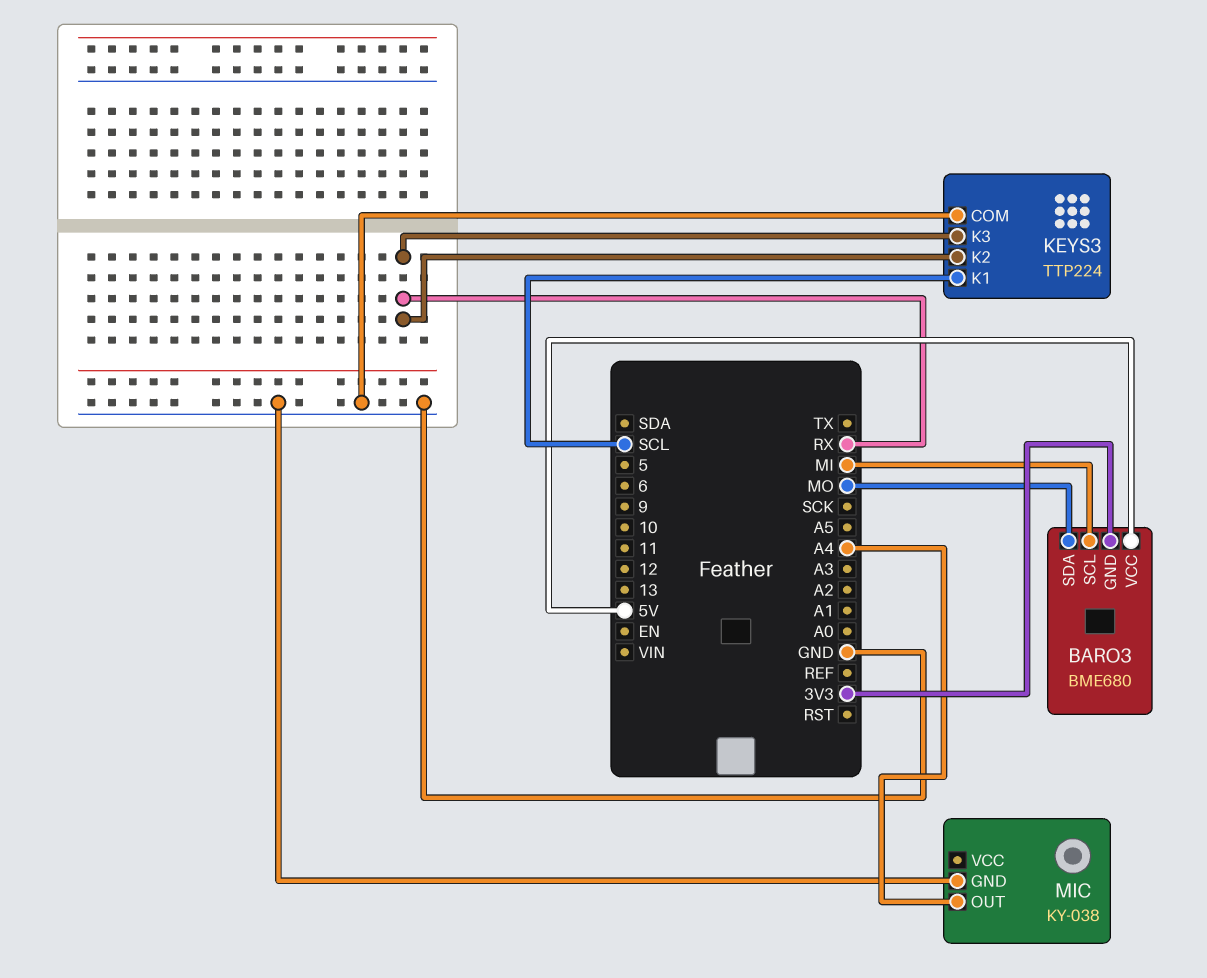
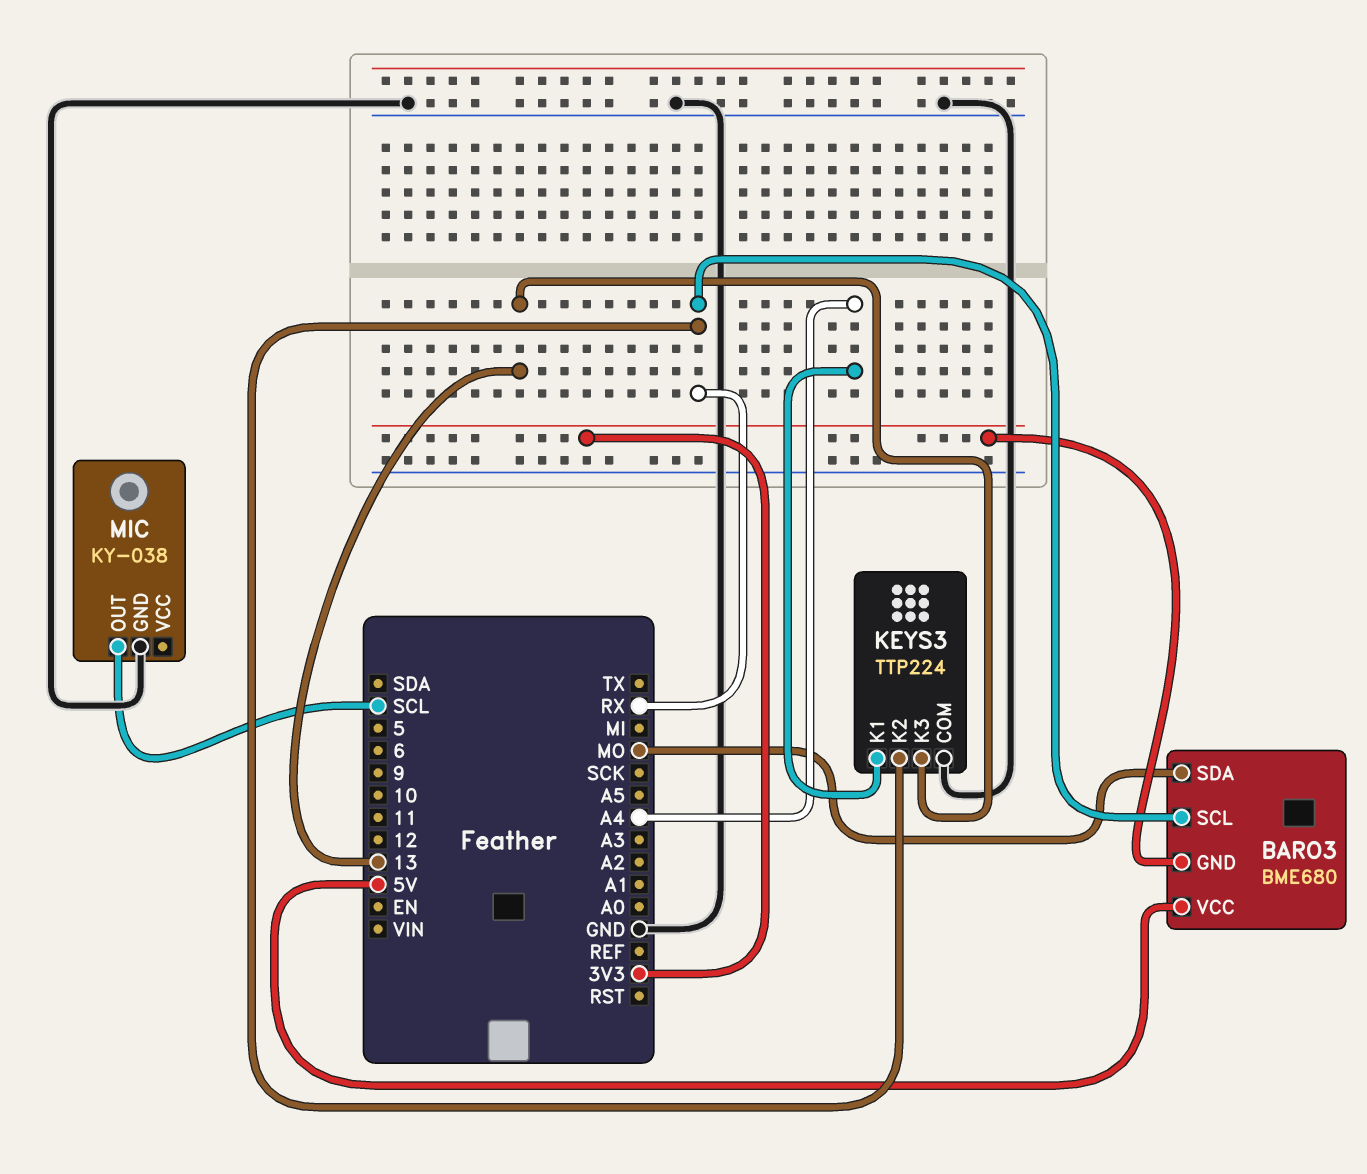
BARO3 pin SCL: MI -> RX
KEYS3 pin K1: SCL -> A4
KEYS3 pin K3: RX -> 13
MIC pin OUT: A4 -> SCL

